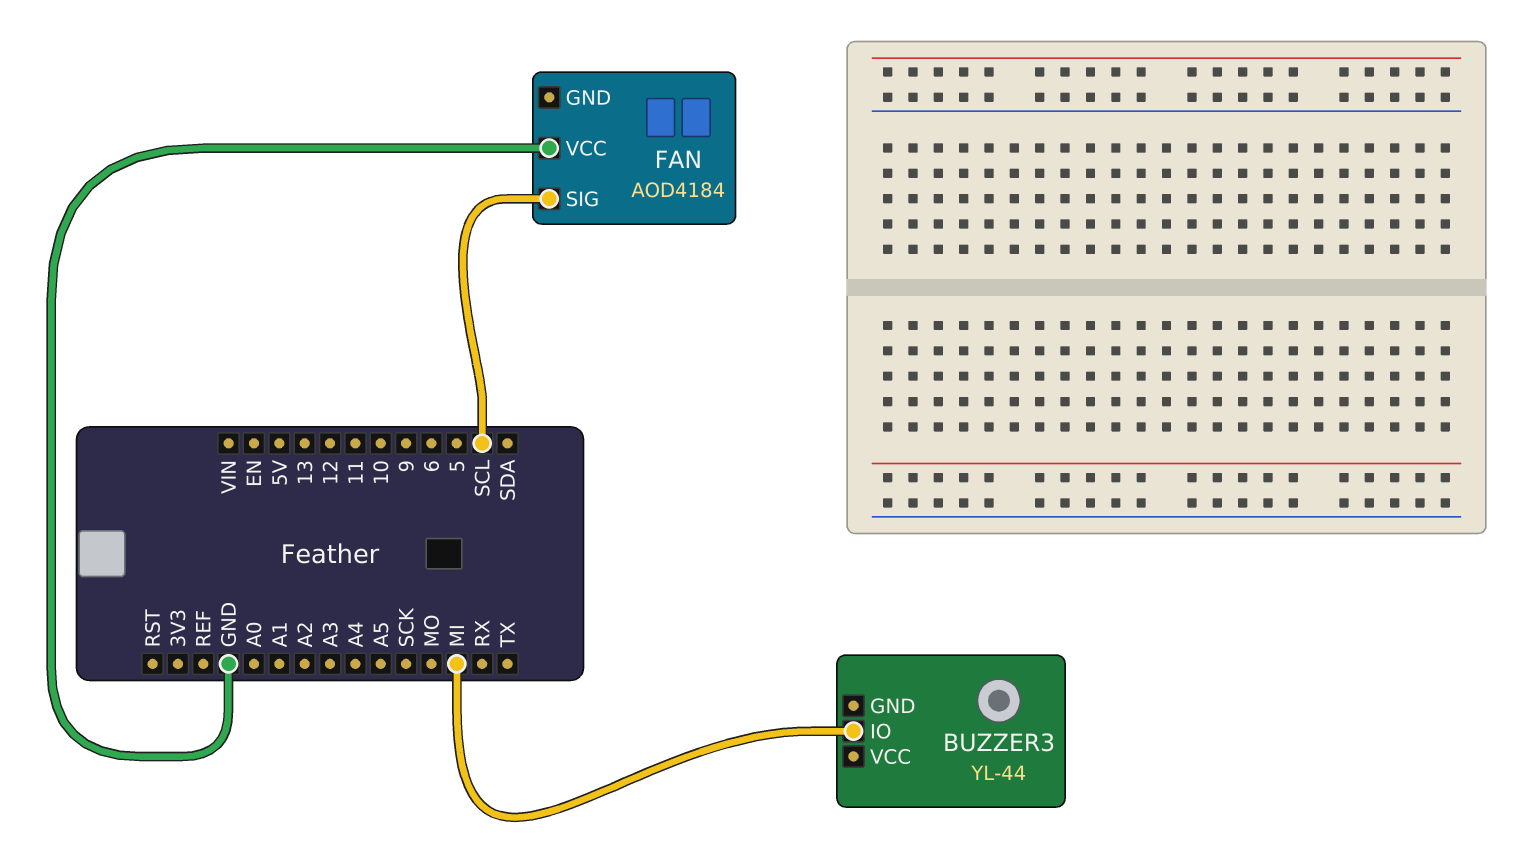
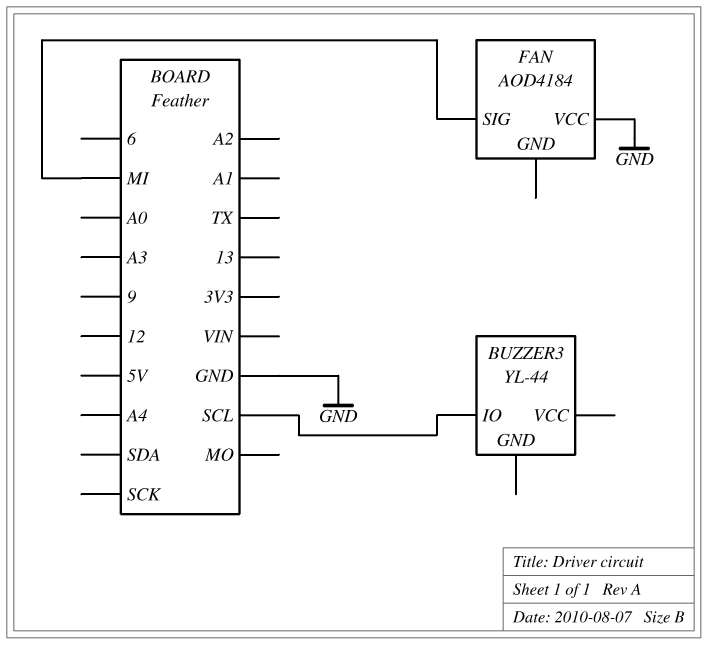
BUZZER3 pin IO: MI -> SCL
FAN pin SIG: SCL -> MI

